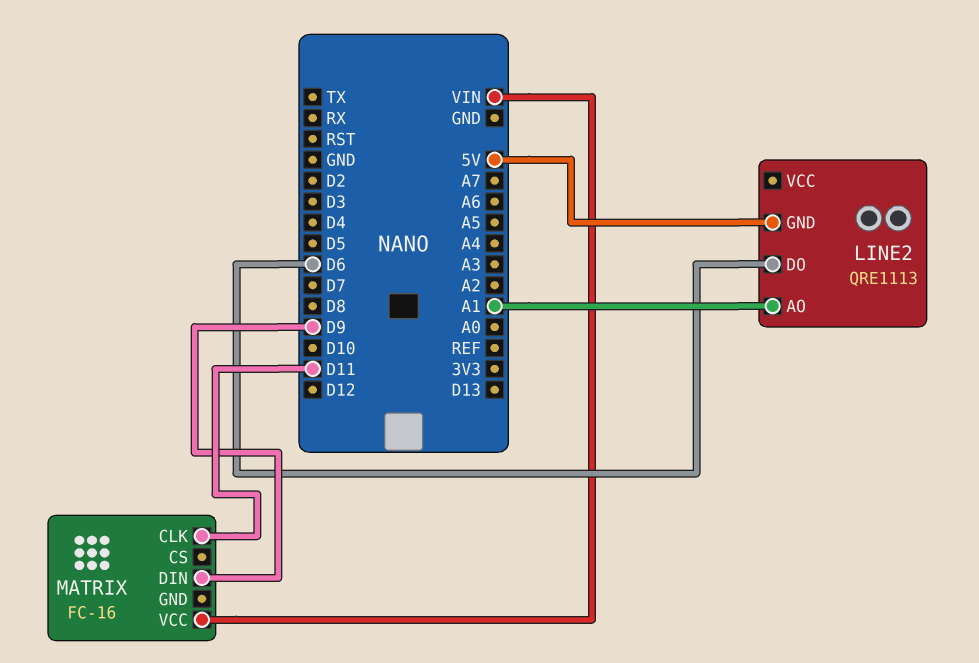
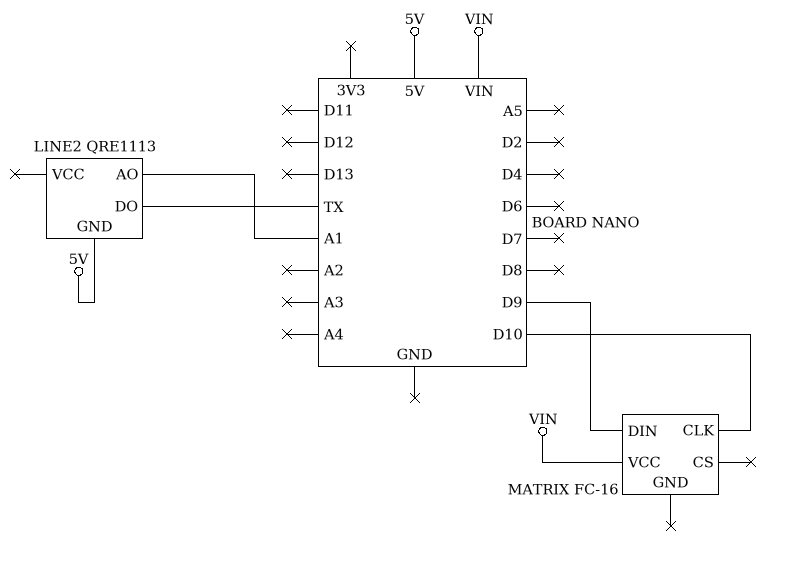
LINE2 pin DO: D6 -> TX
MATRIX pin CLK: D11 -> D10

